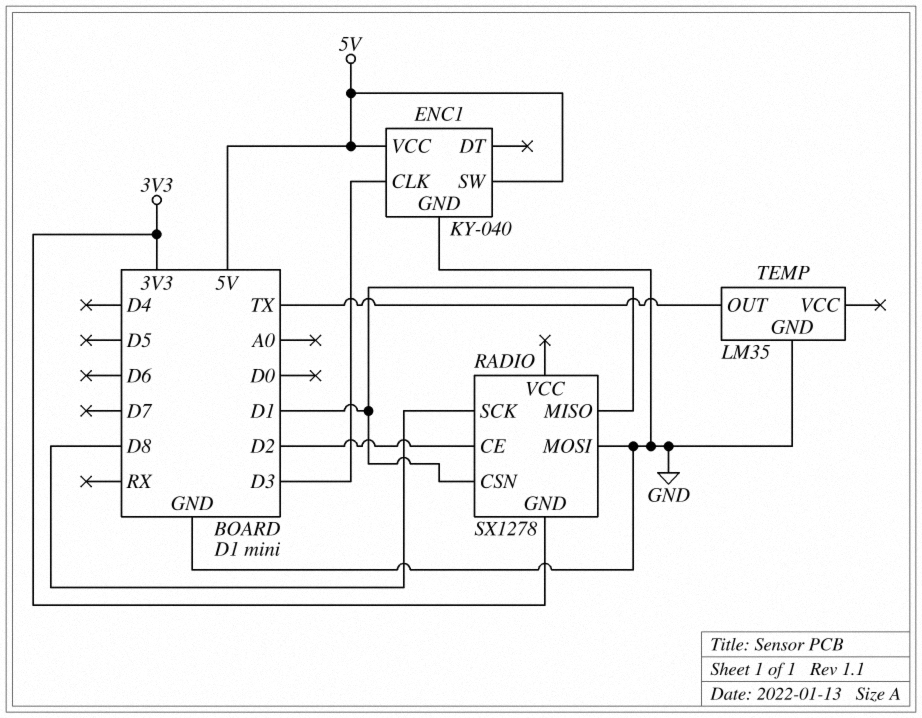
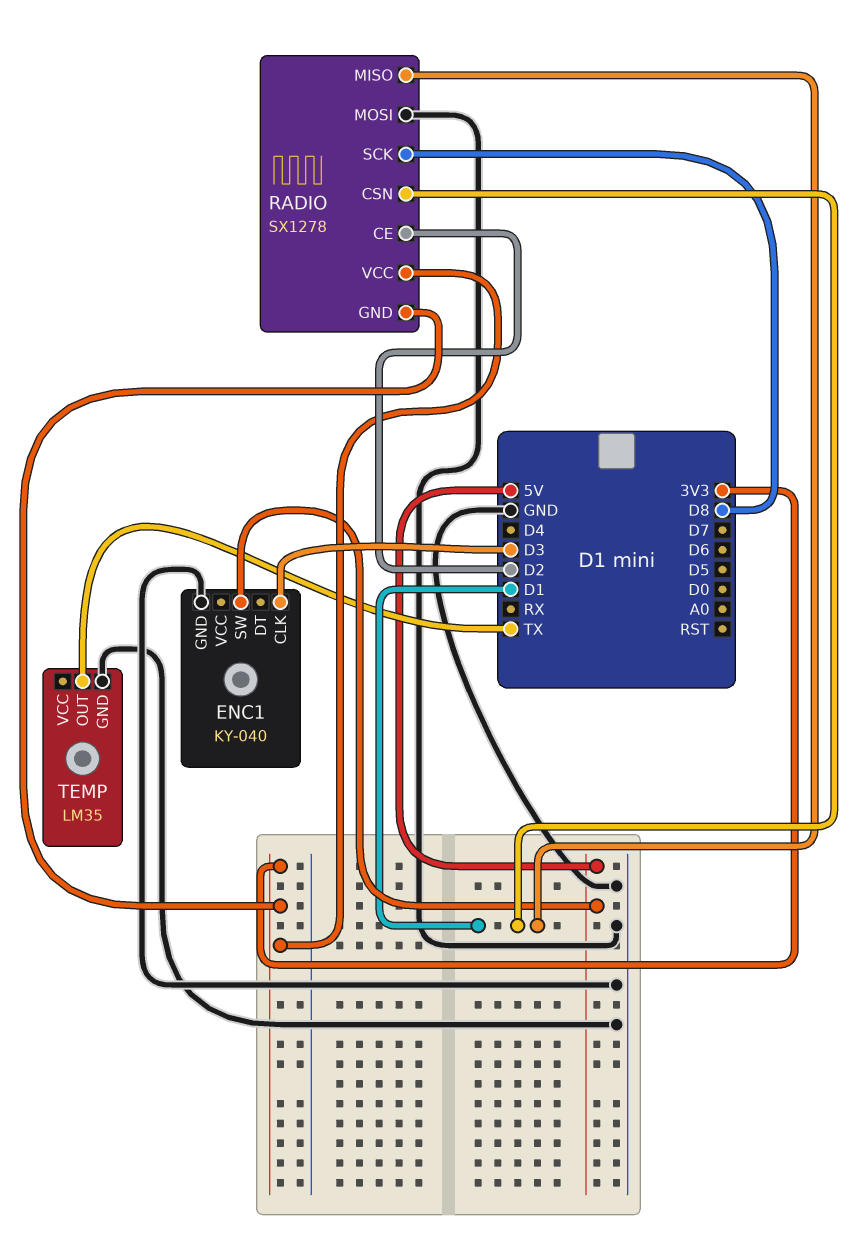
ENC1 pin VCC: 5V -> none
RADIO pin VCC: none -> 3V3

